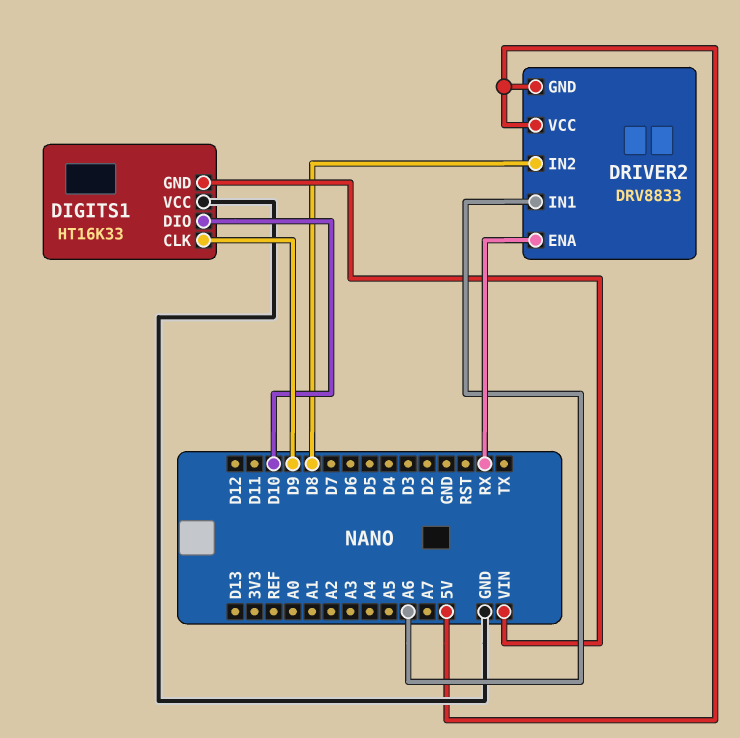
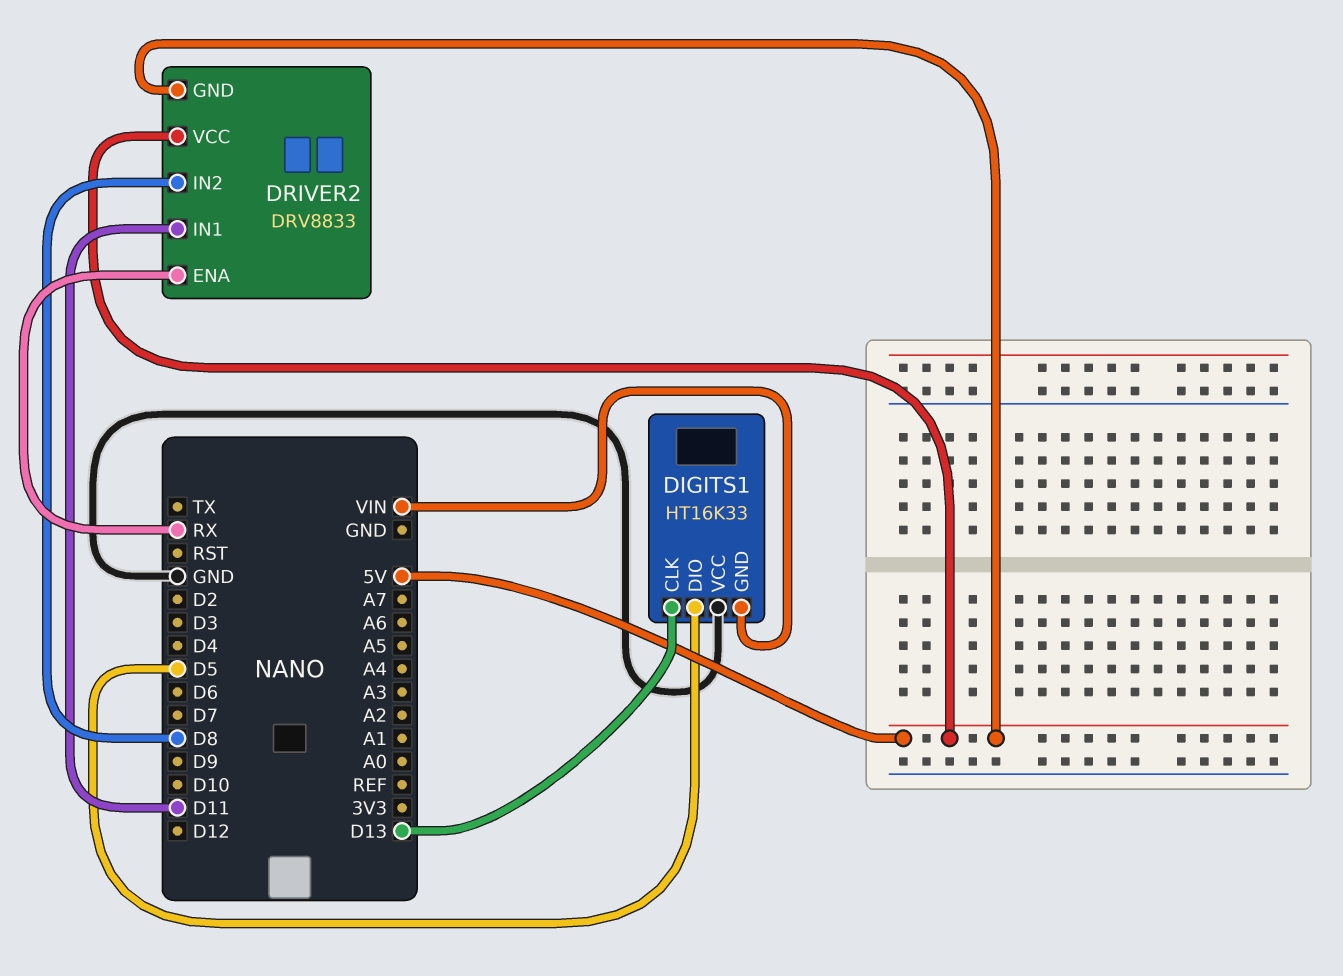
DIGITS1 pin CLK: D9 -> D13
DIGITS1 pin DIO: D10 -> D5
DRIVER2 pin IN1: A6 -> D11

